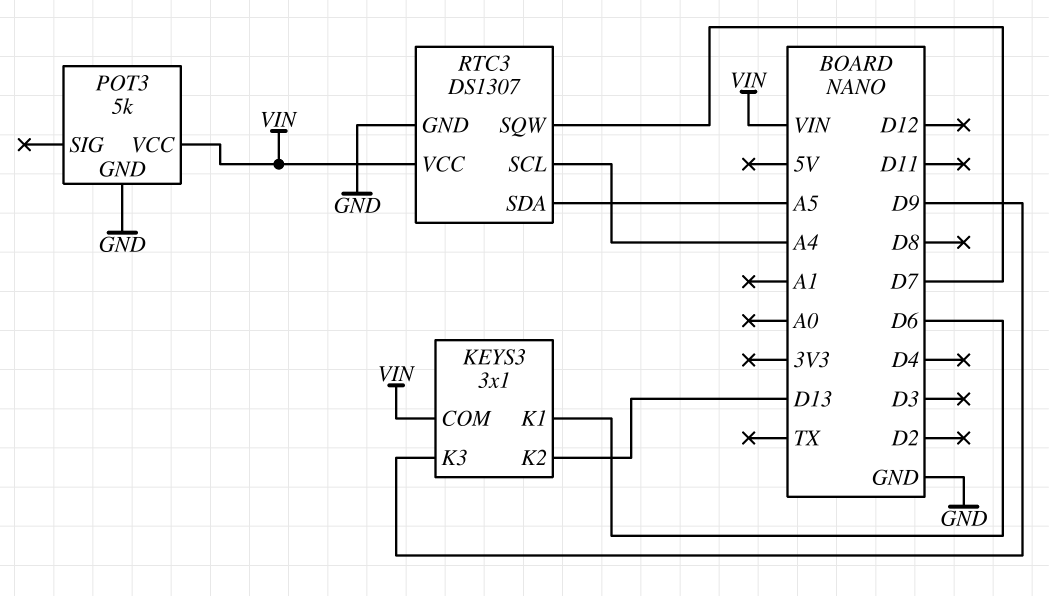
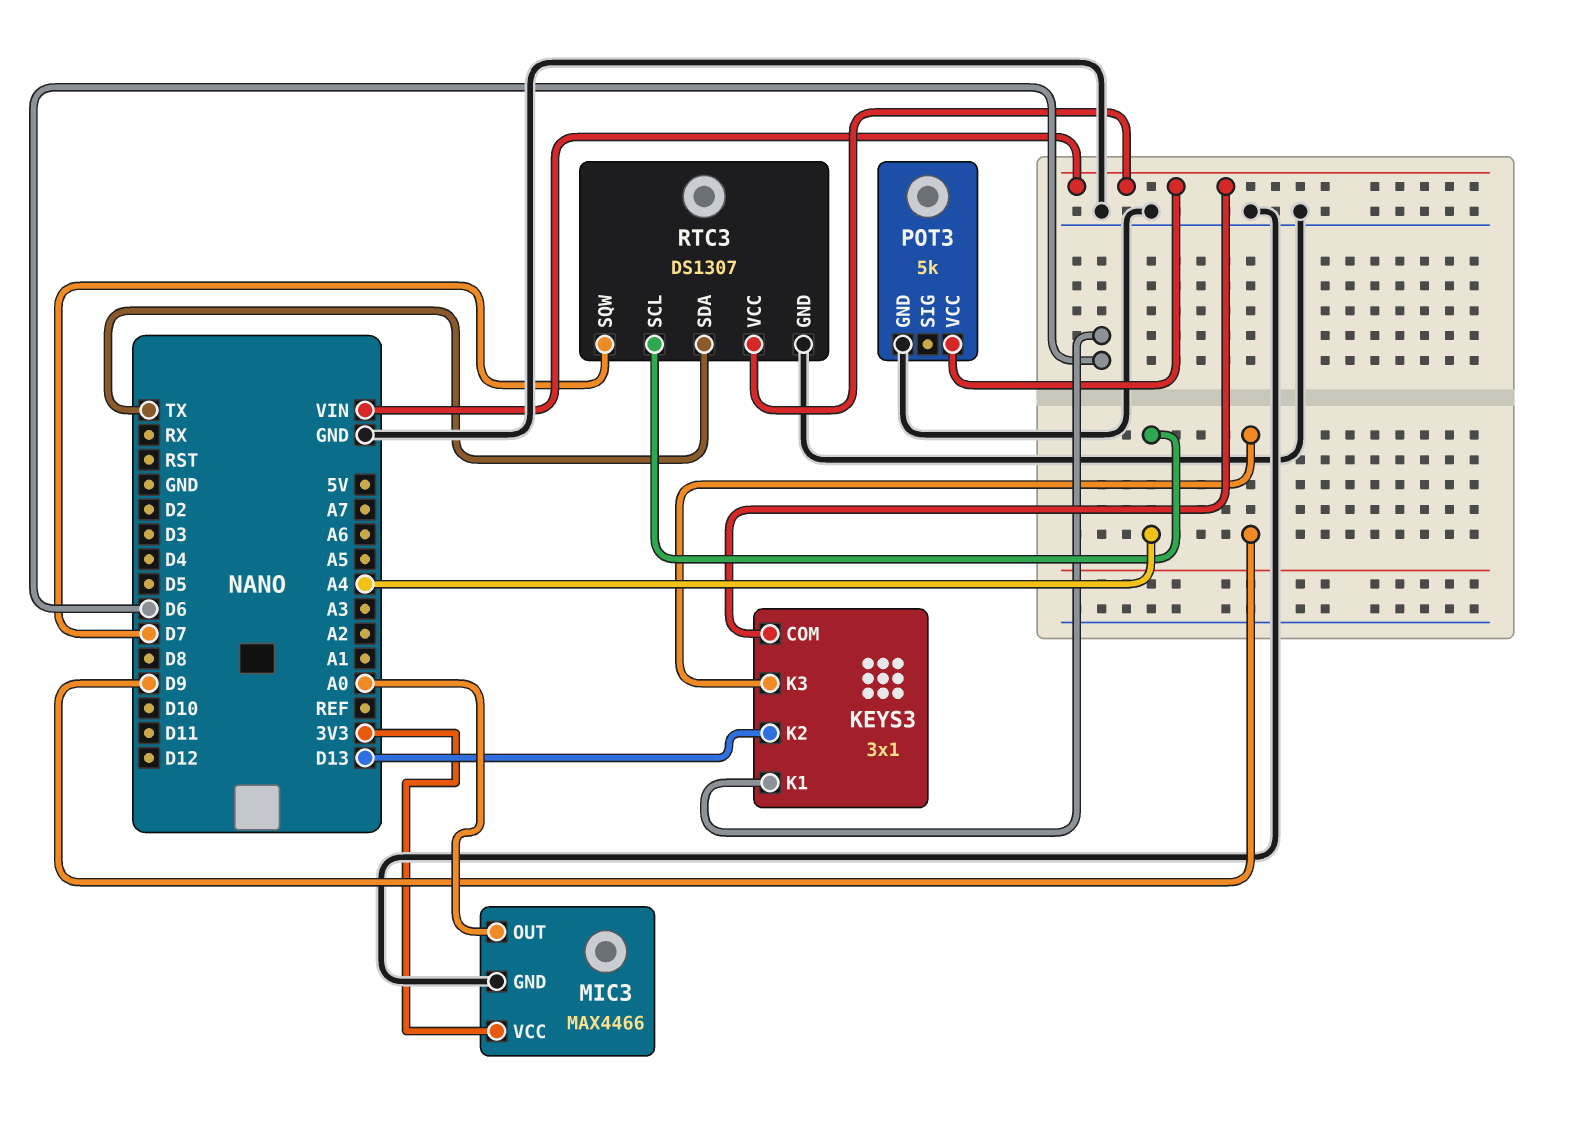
MIC3: none -> MAX4466
MIC3 pin GND: none -> GND
MIC3 pin OUT: none -> A0
MIC3 pin VCC: none -> 3V3
RTC3 pin SDA: A5 -> TX

